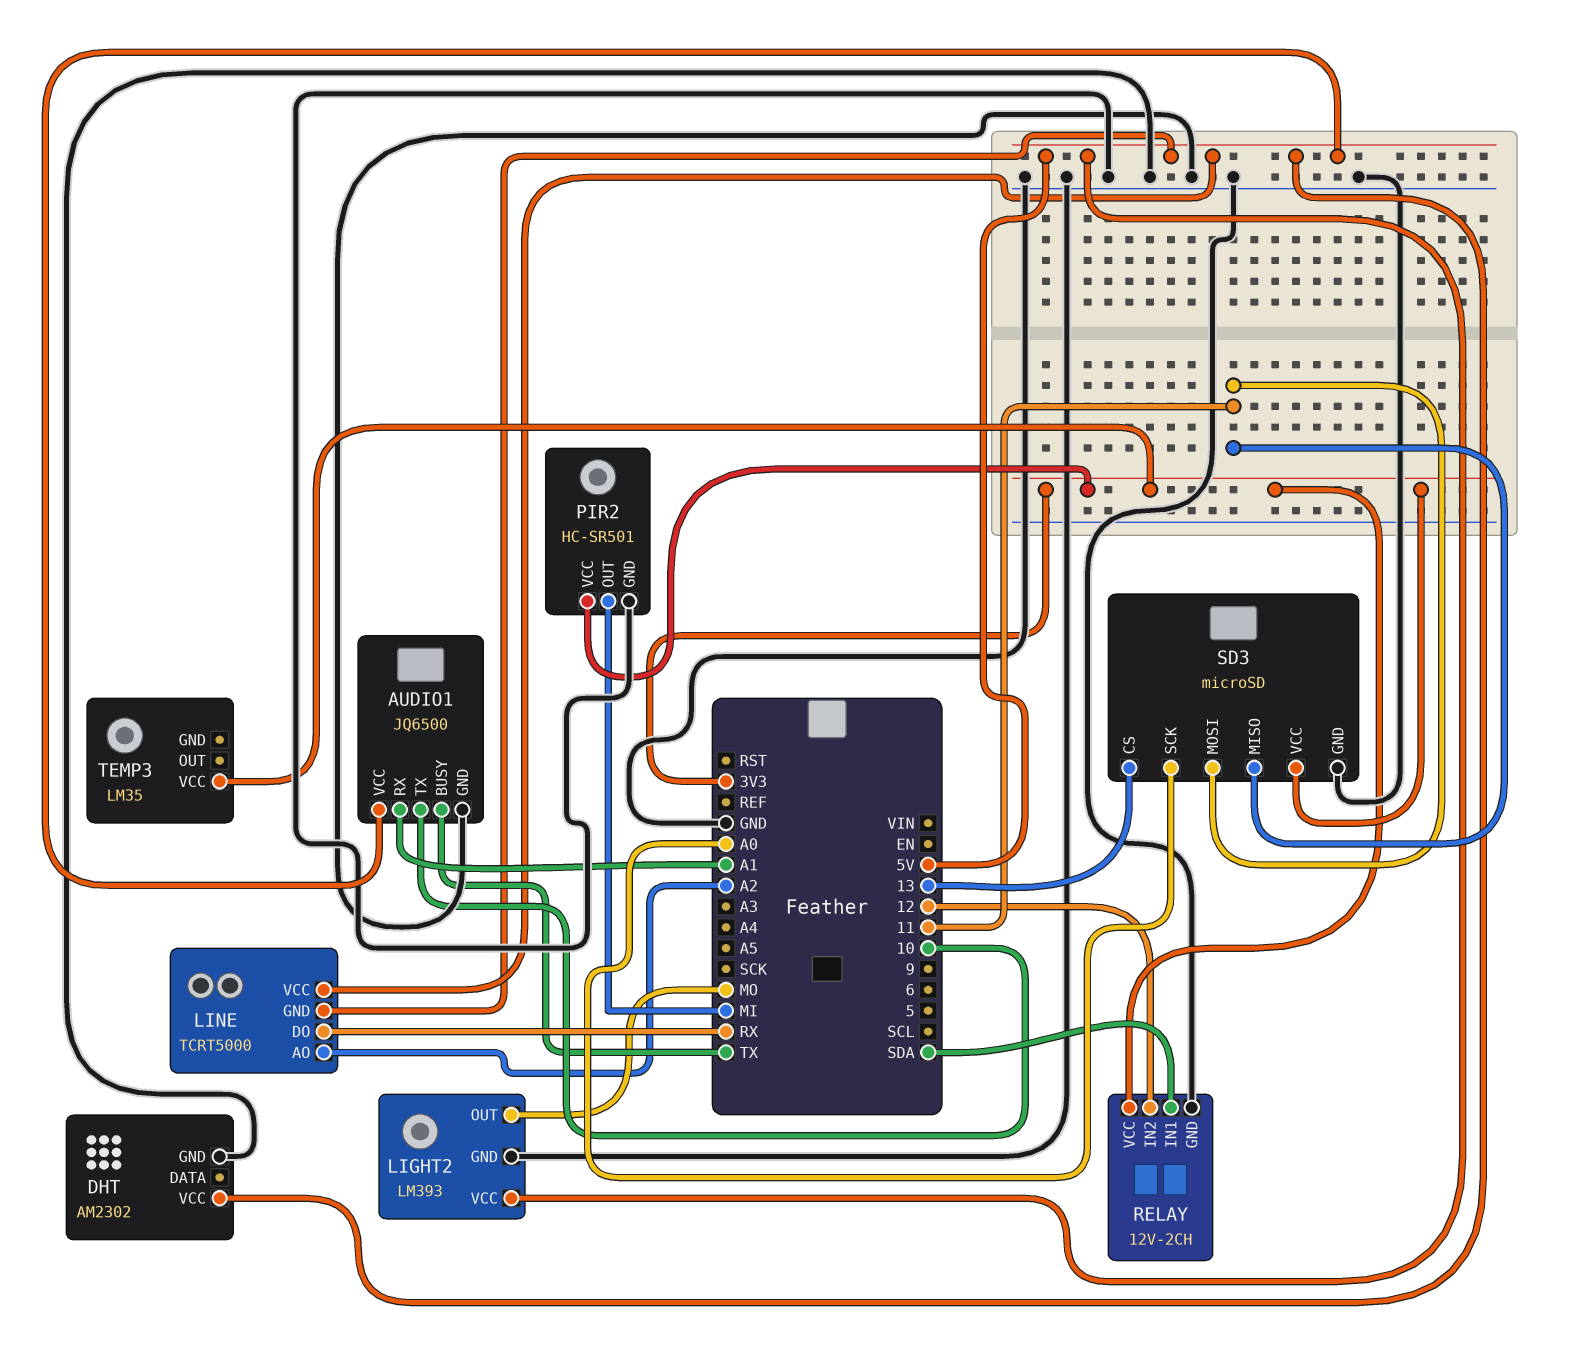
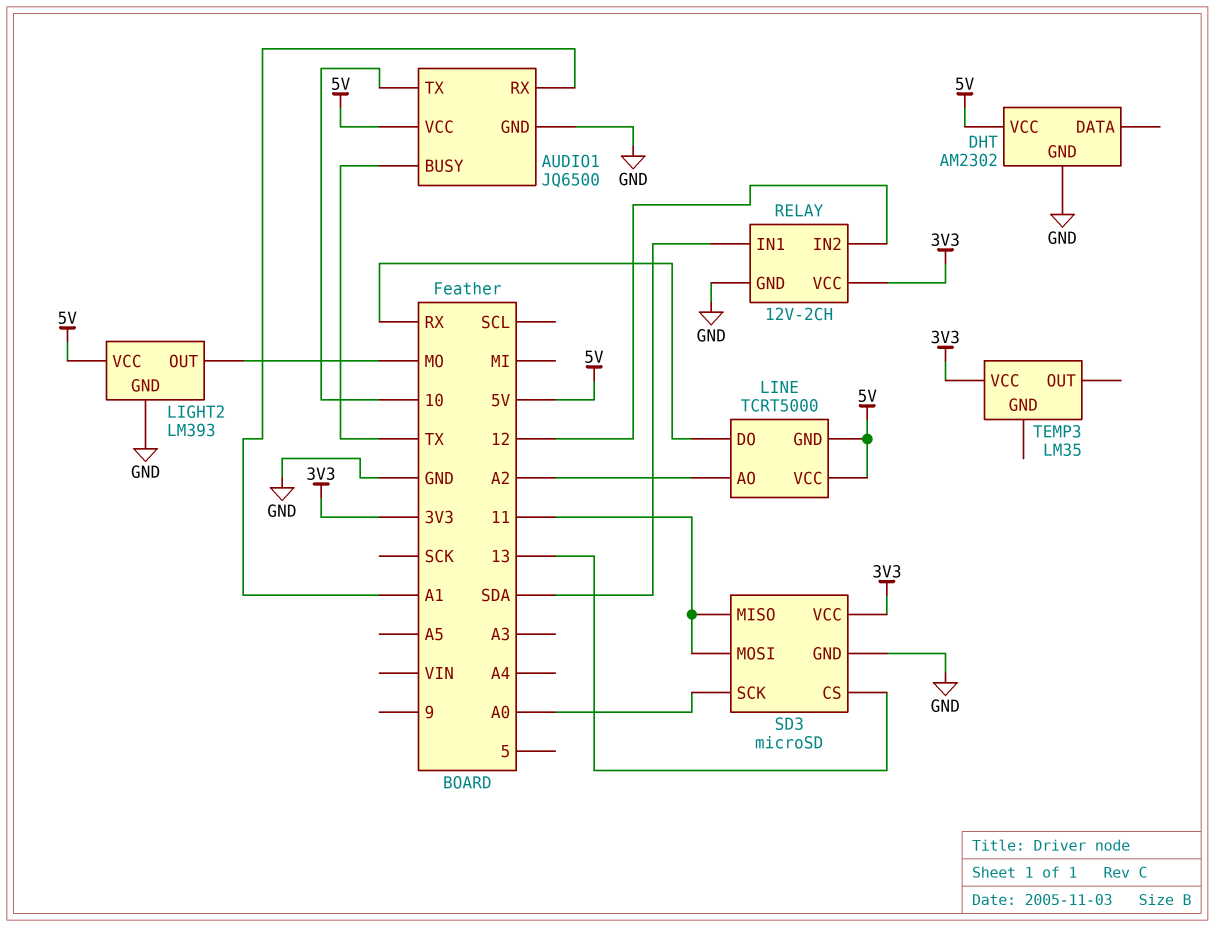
PIR2: HC-SR501 -> none
PIR2 pin GND: GND -> none
PIR2 pin OUT: MI -> none
PIR2 pin VCC: 3V3 -> none

